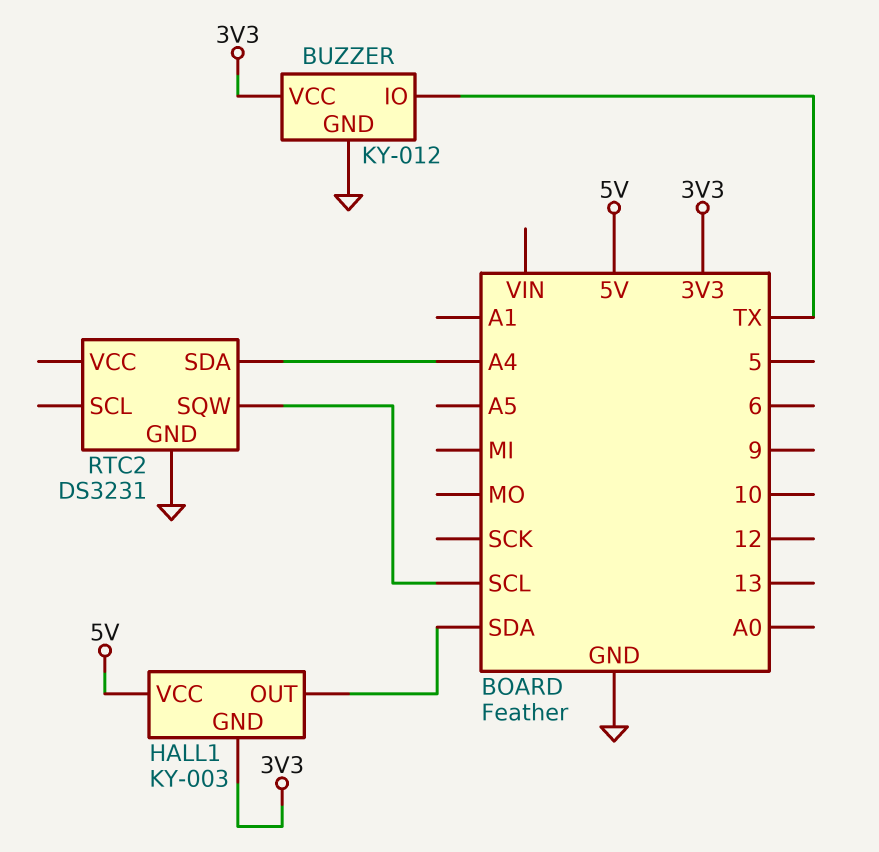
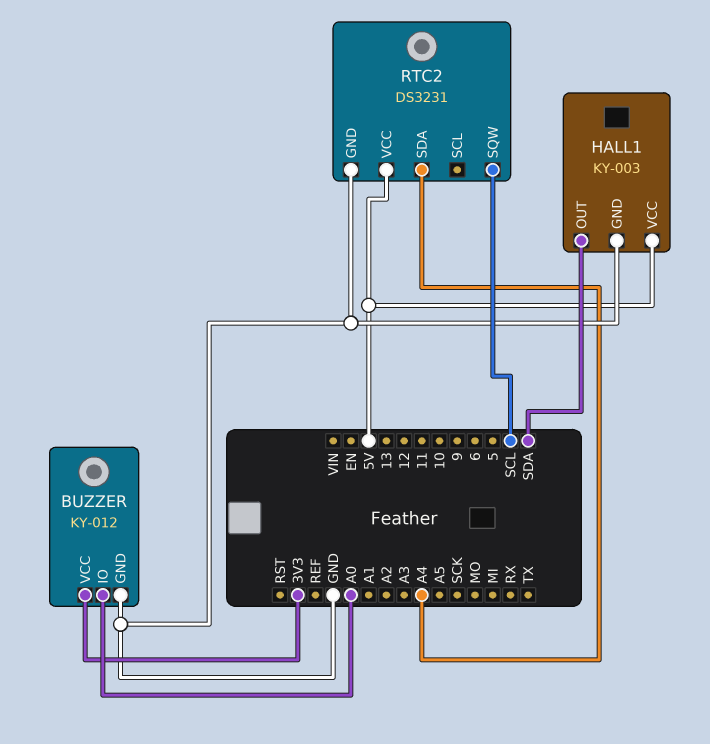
BUZZER pin IO: TX -> A0
HALL1 pin GND: 3V3 -> GND
RTC2 pin VCC: none -> 5V

